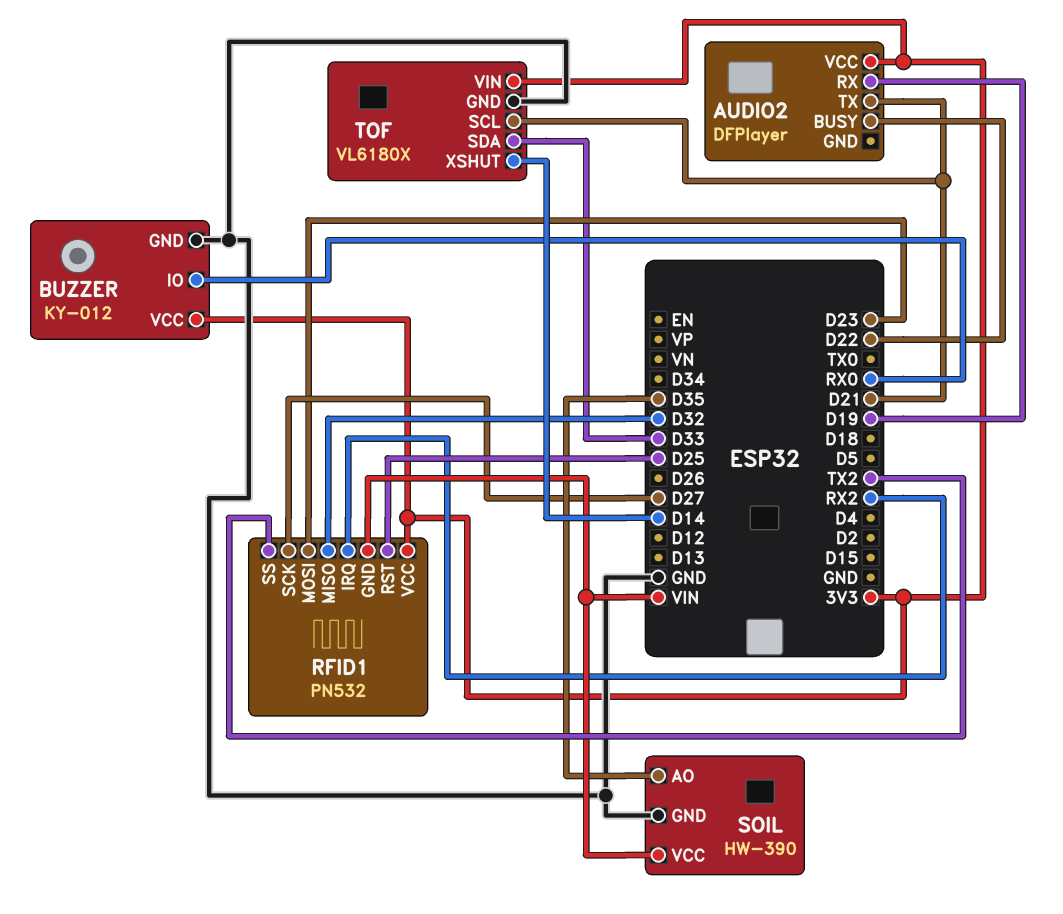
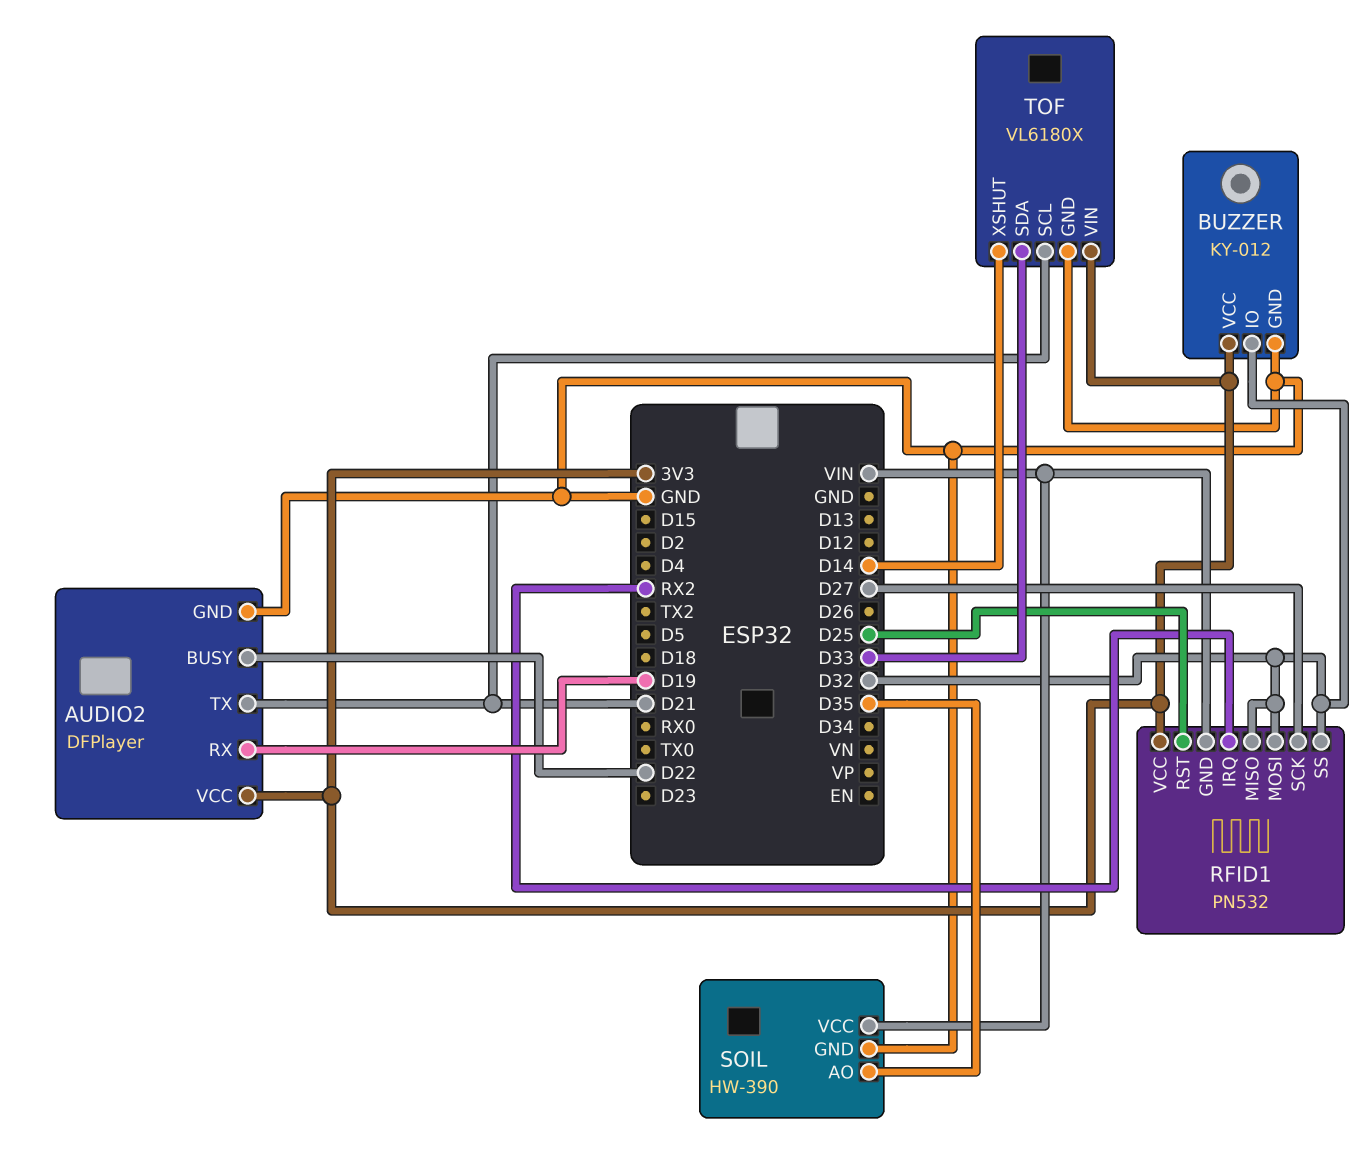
AUDIO2 pin GND: none -> GND
BUZZER pin IO: RX0 -> D32
RFID1 pin MOSI: D23 -> D32
RFID1 pin SS: TX2 -> D32

